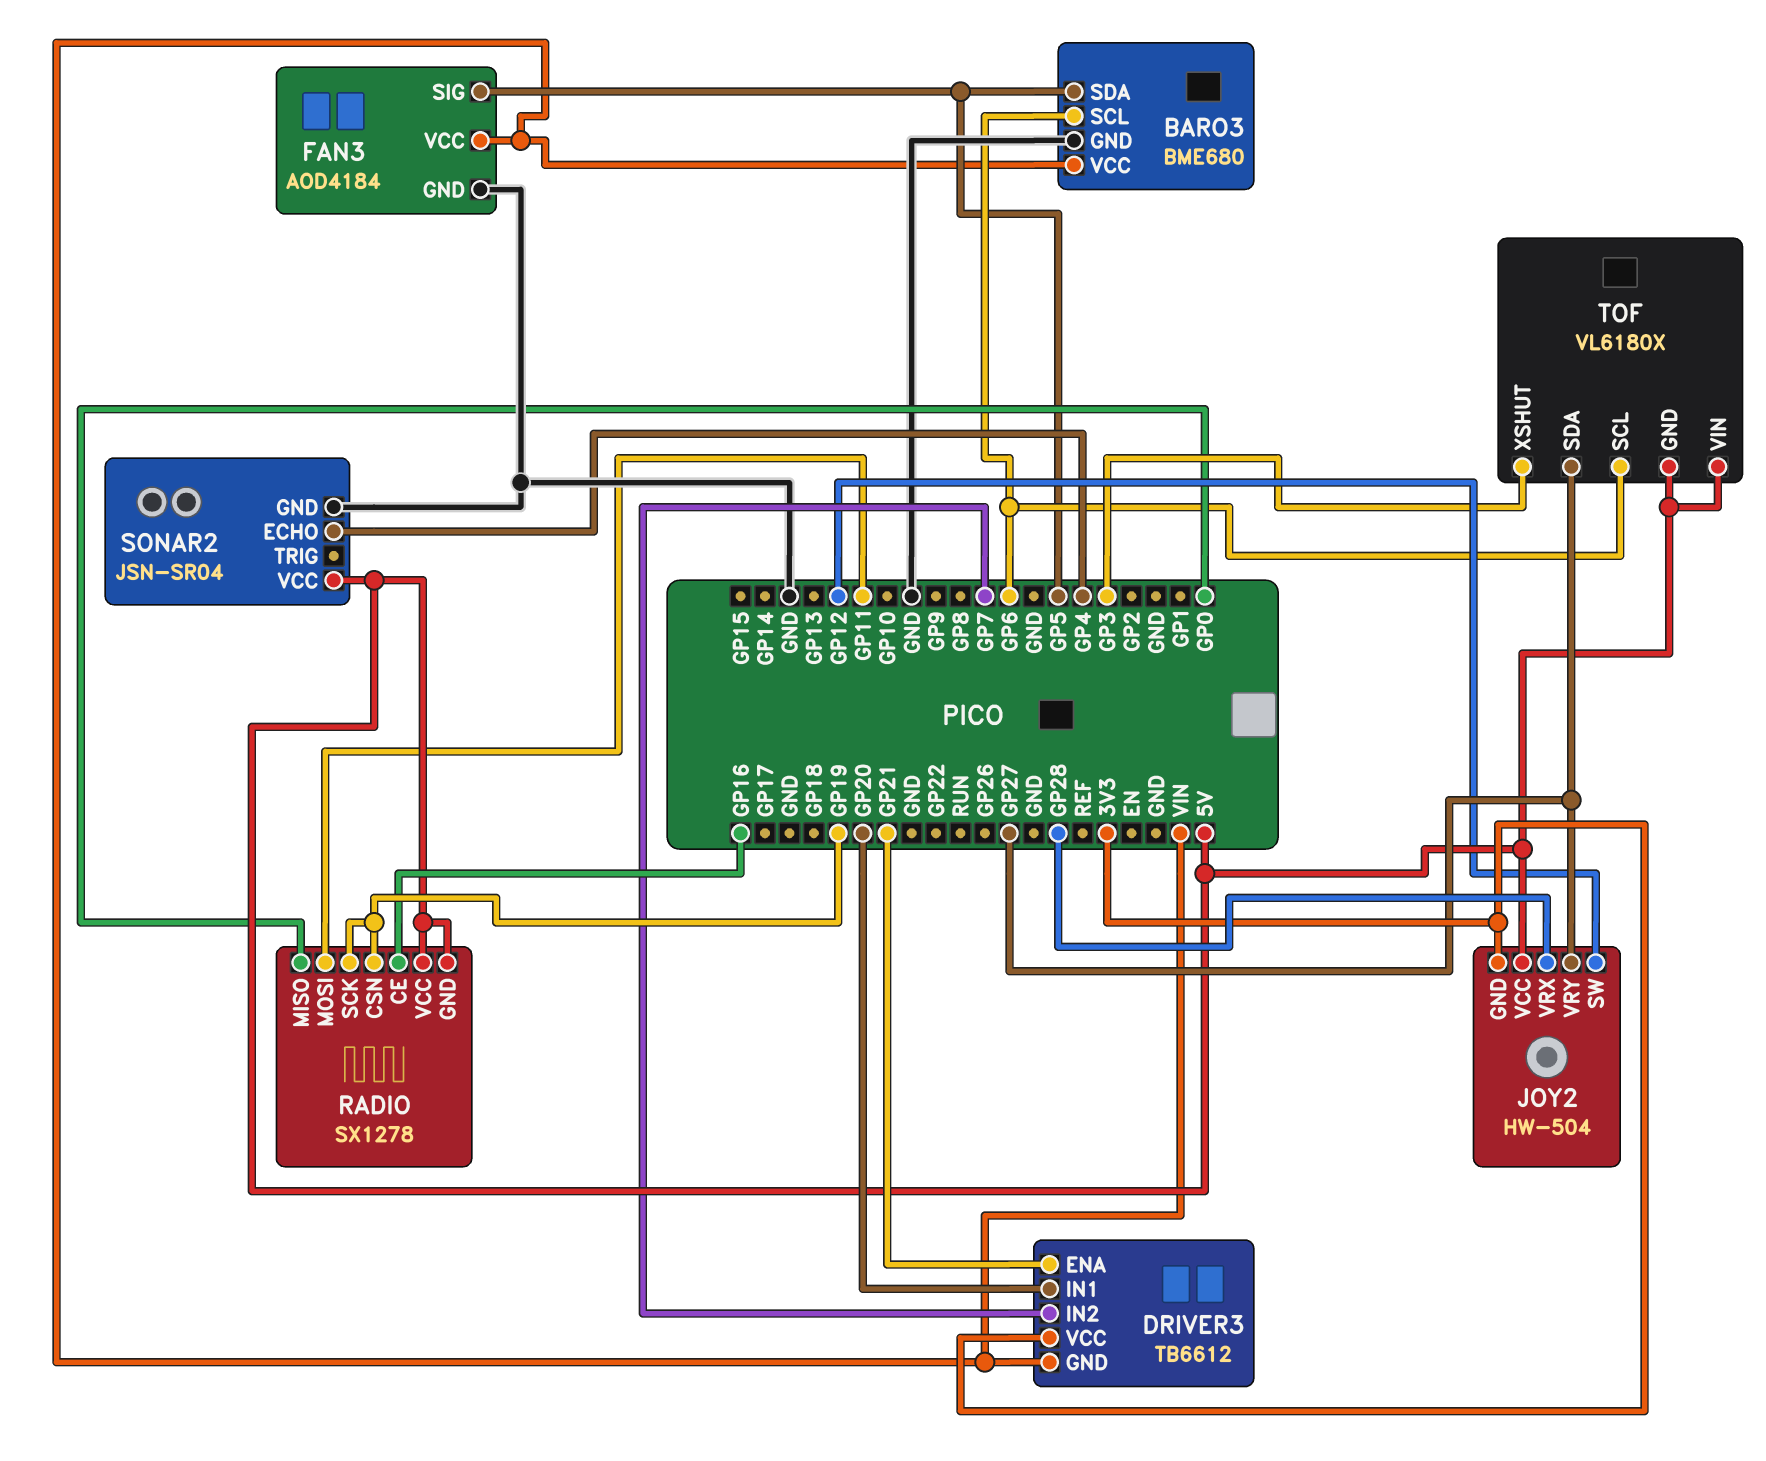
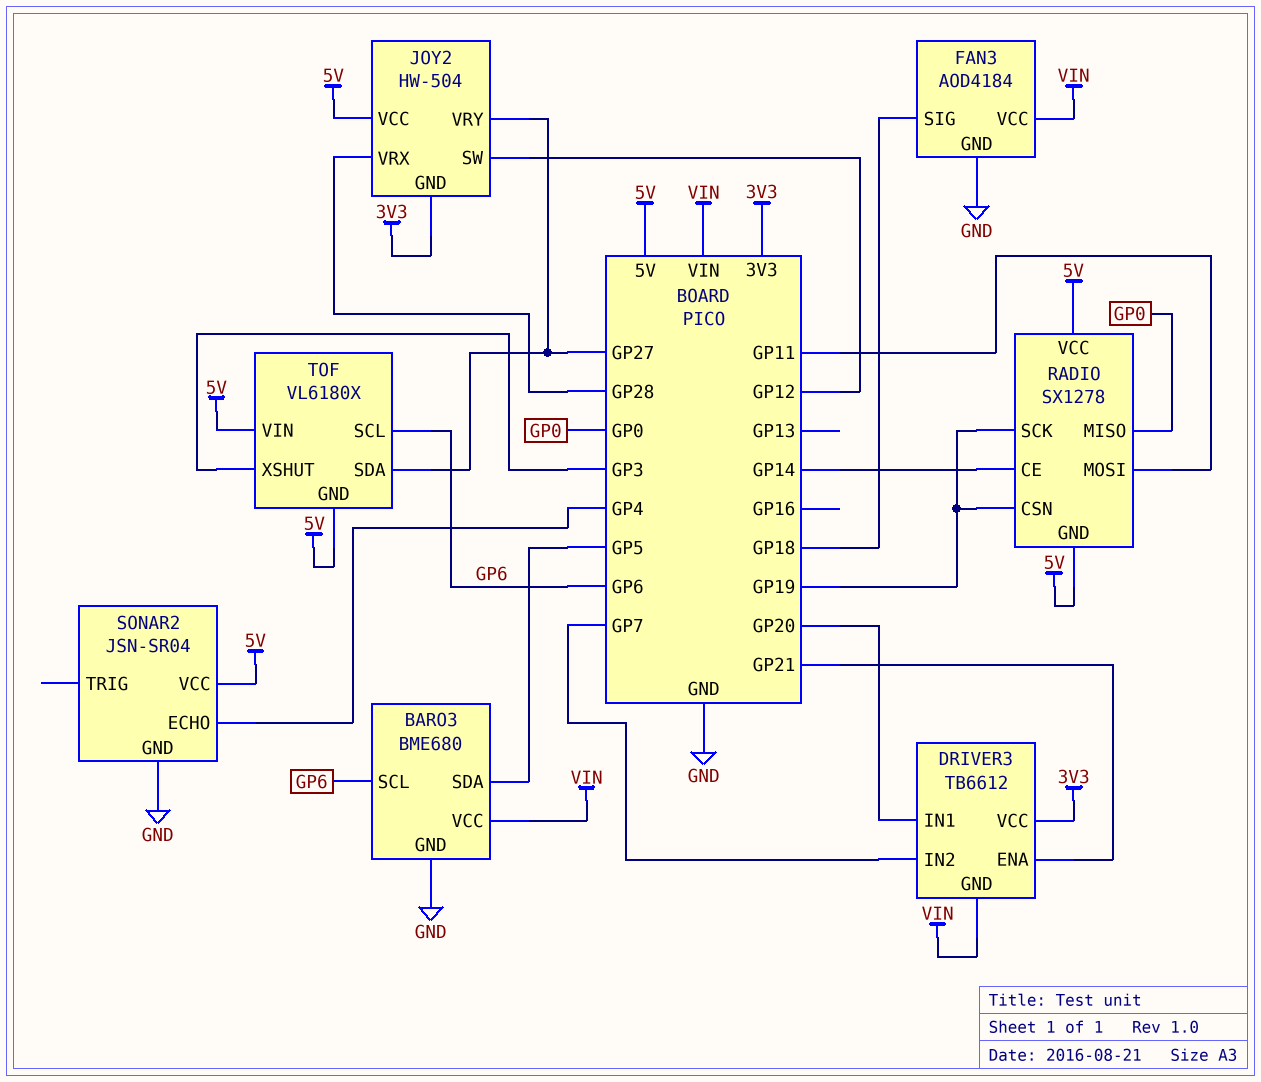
FAN3 pin SIG: GP5 -> GP18
RADIO pin CE: GP16 -> GP14

